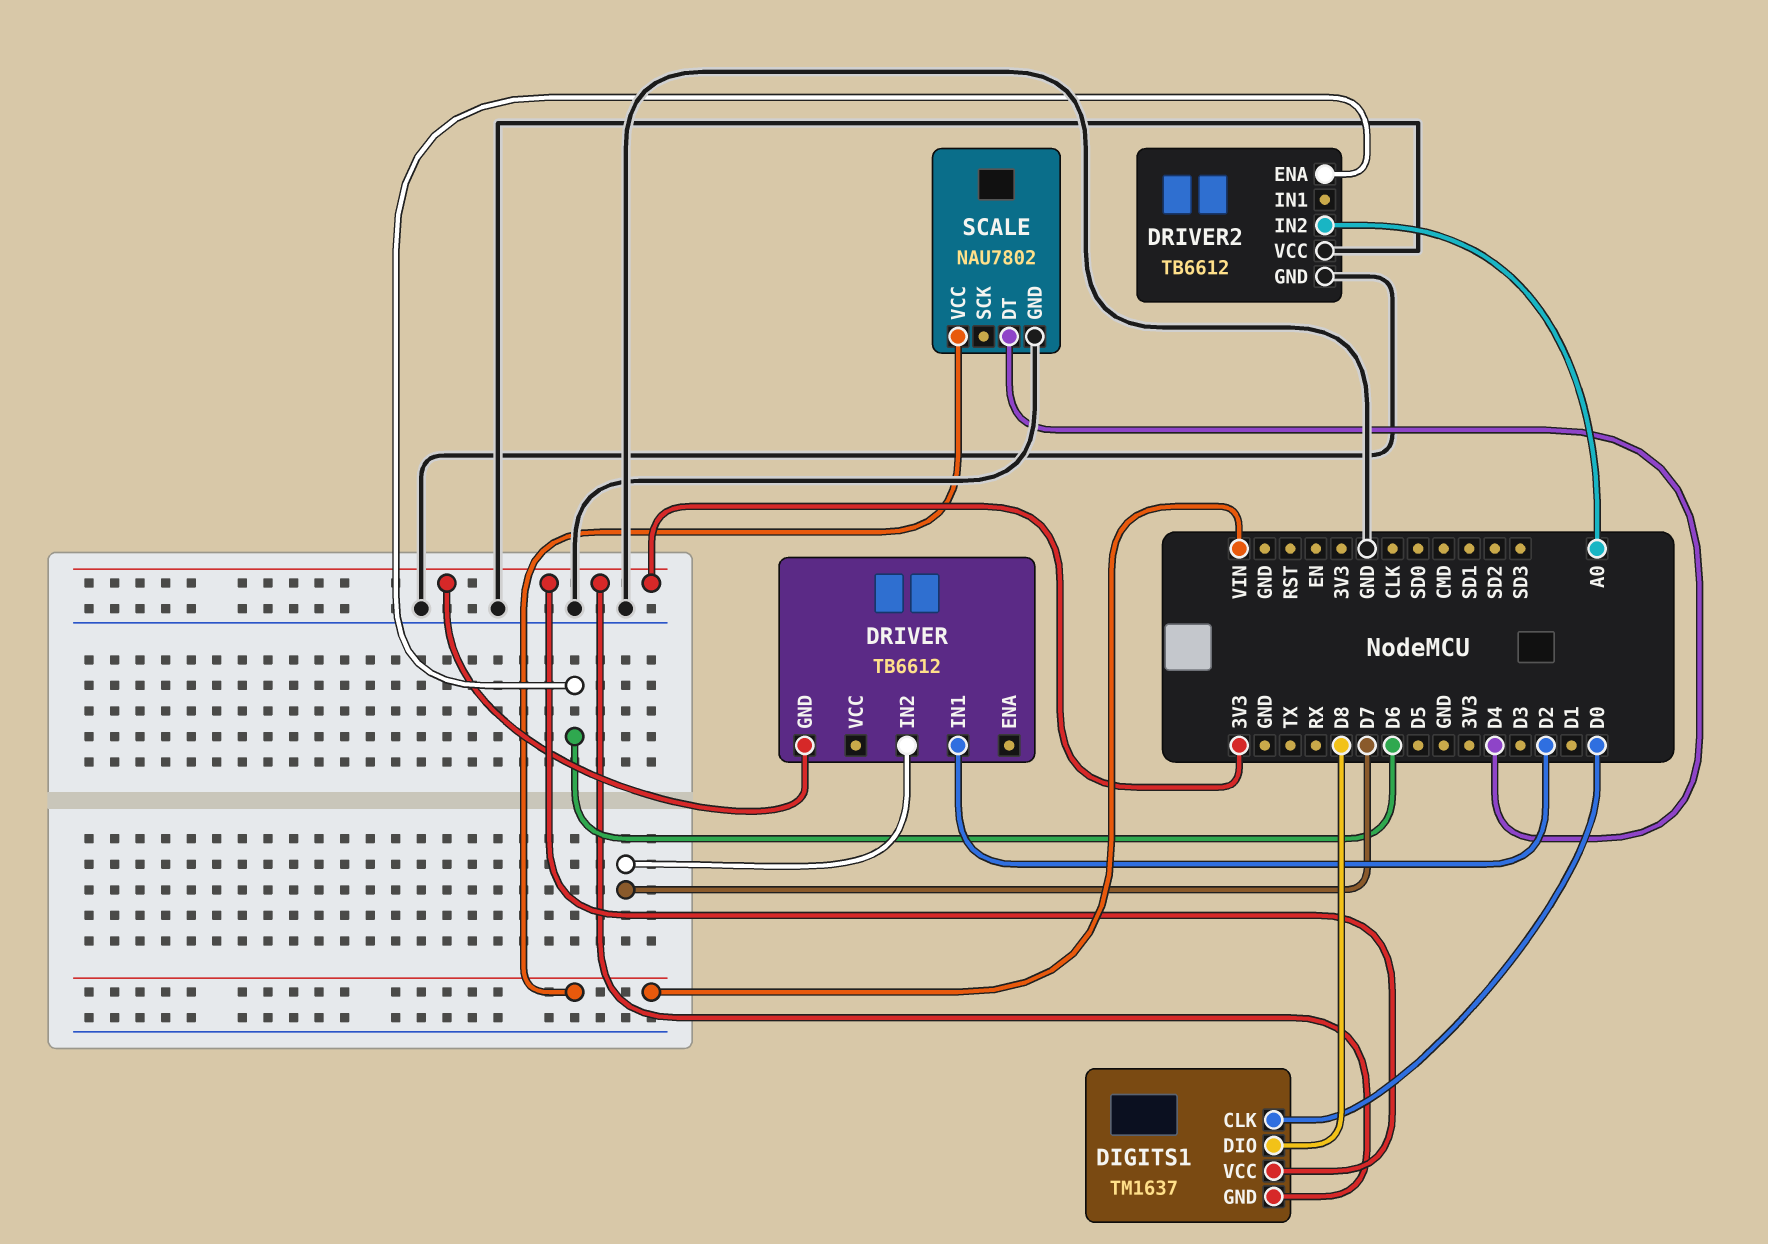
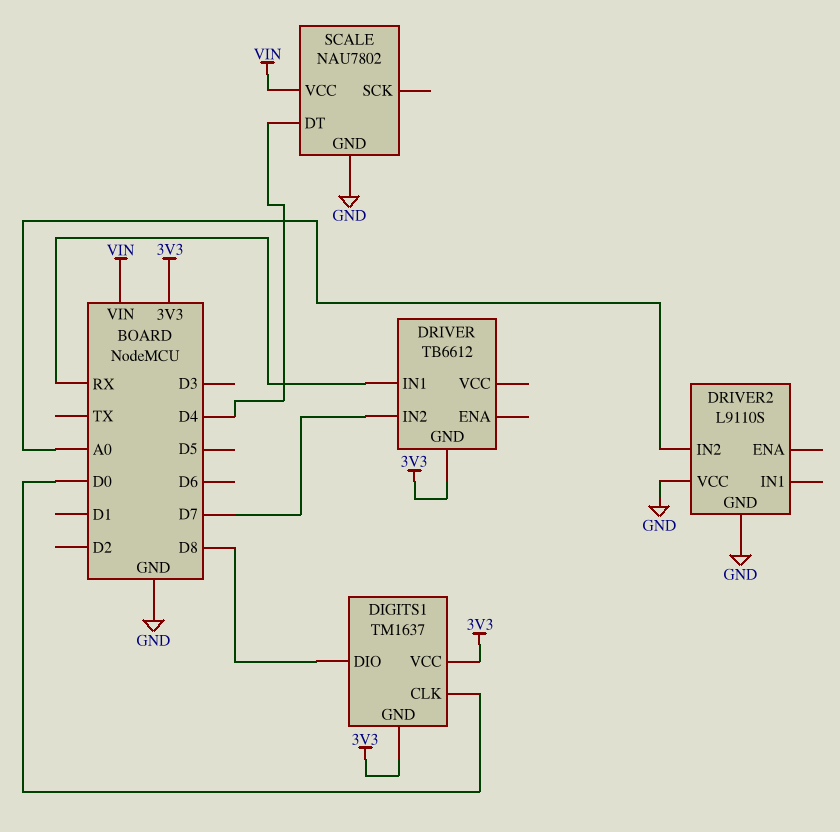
DRIVER pin IN1: D2 -> RX
DRIVER2: TB6612 -> L9110S
DRIVER2 pin ENA: D6 -> none

